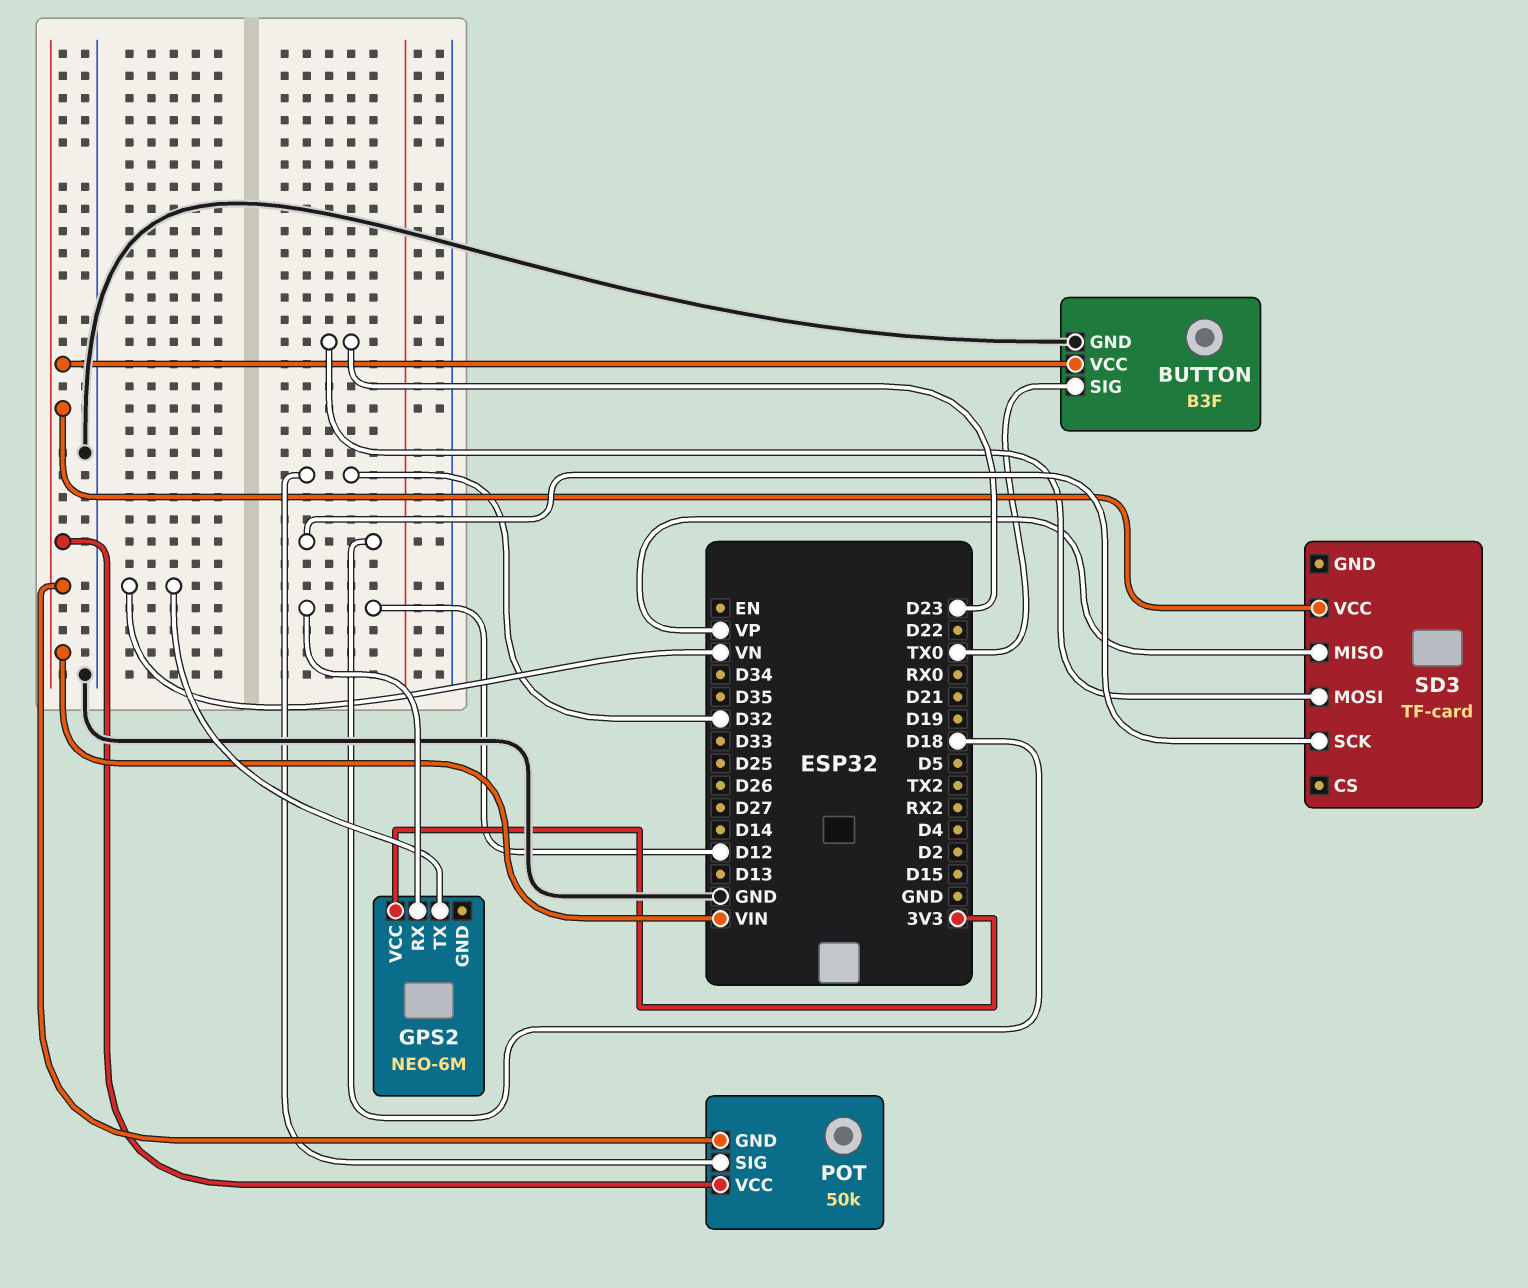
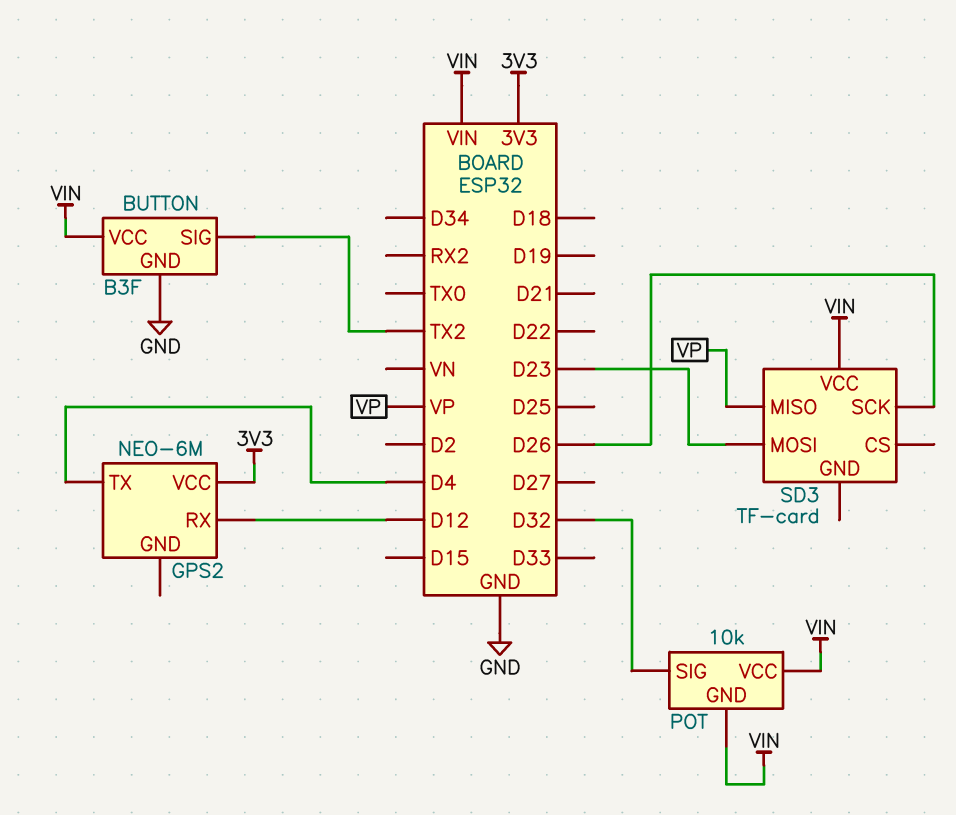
BUTTON pin SIG: TX0 -> TX2
GPS2 pin TX: VN -> D4
POT: 50k -> 10k
SD3 pin SCK: D18 -> D26

